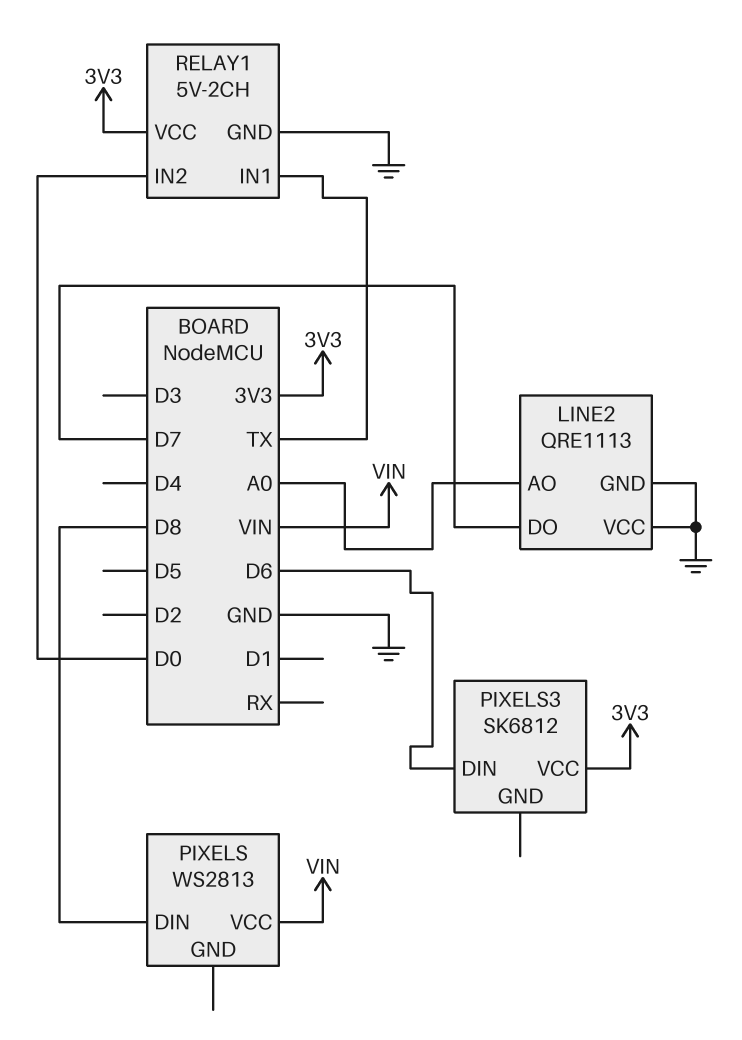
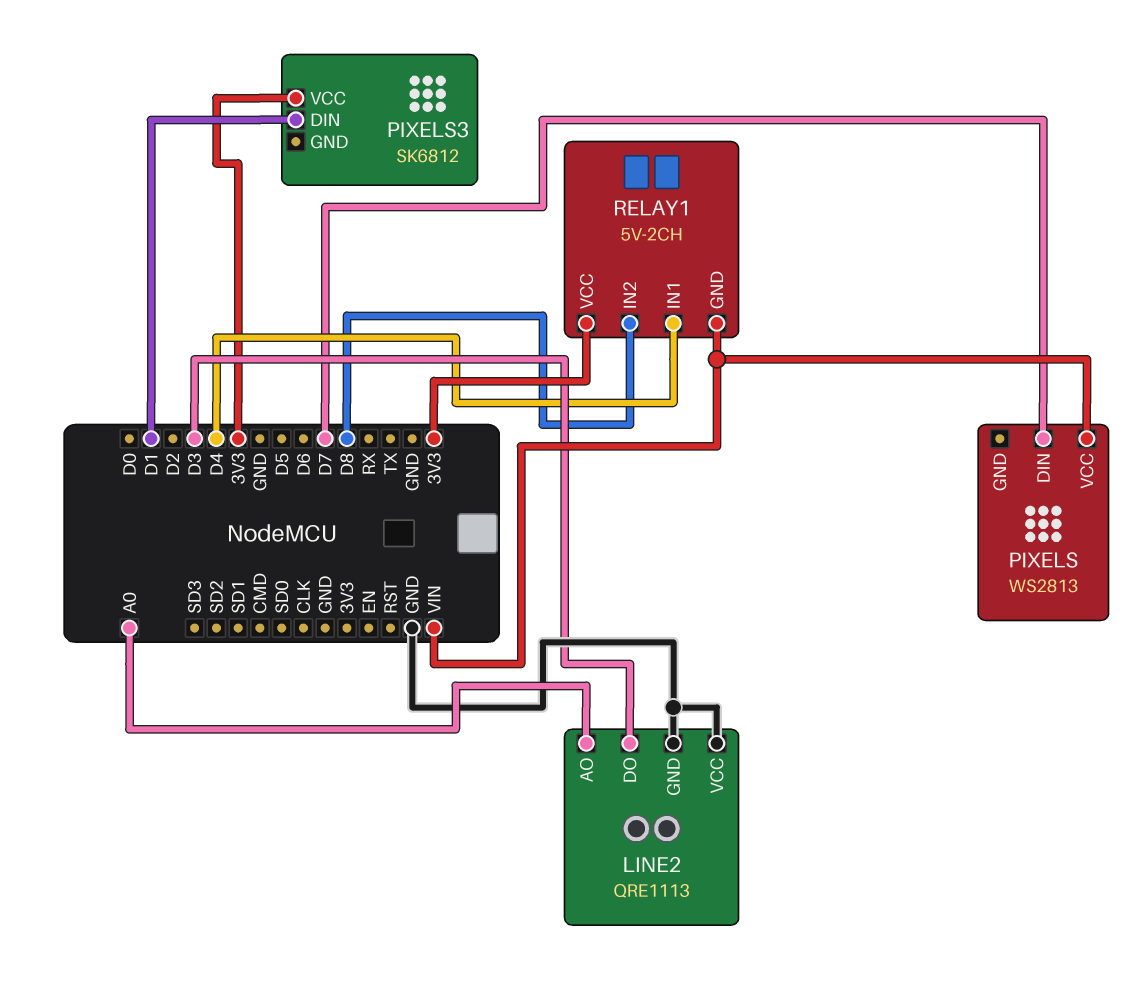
LINE2 pin DO: D7 -> D3
PIXELS pin DIN: D8 -> D7
PIXELS3 pin DIN: D6 -> D1
RELAY1 pin GND: GND -> VIN
RELAY1 pin IN1: TX -> D4
RELAY1 pin IN2: D0 -> D8

